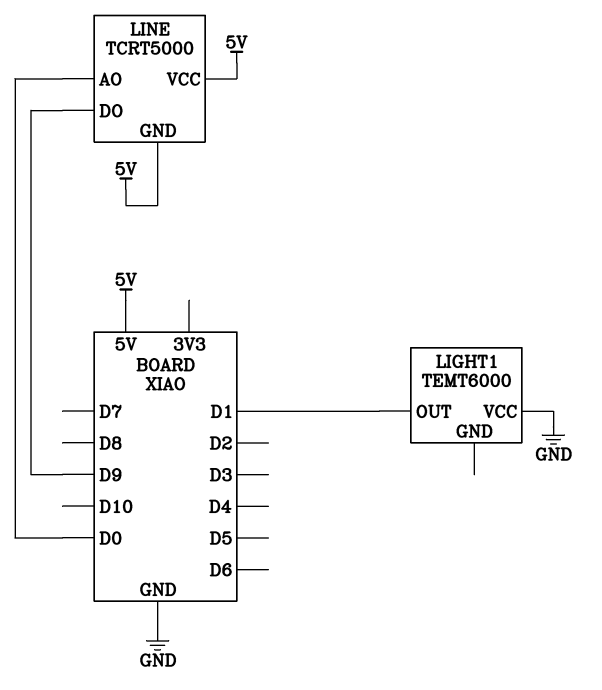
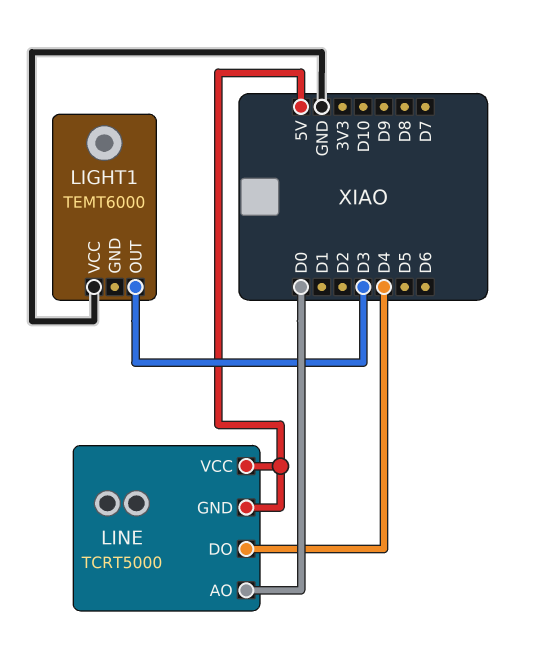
LIGHT1 pin OUT: D1 -> D3
LINE pin DO: D9 -> D4

